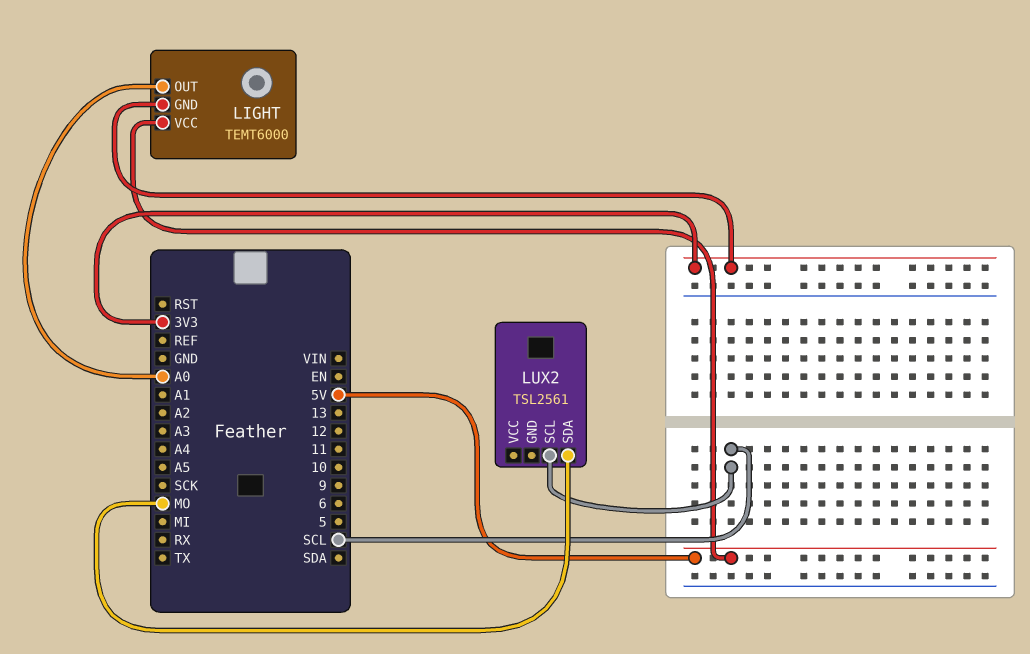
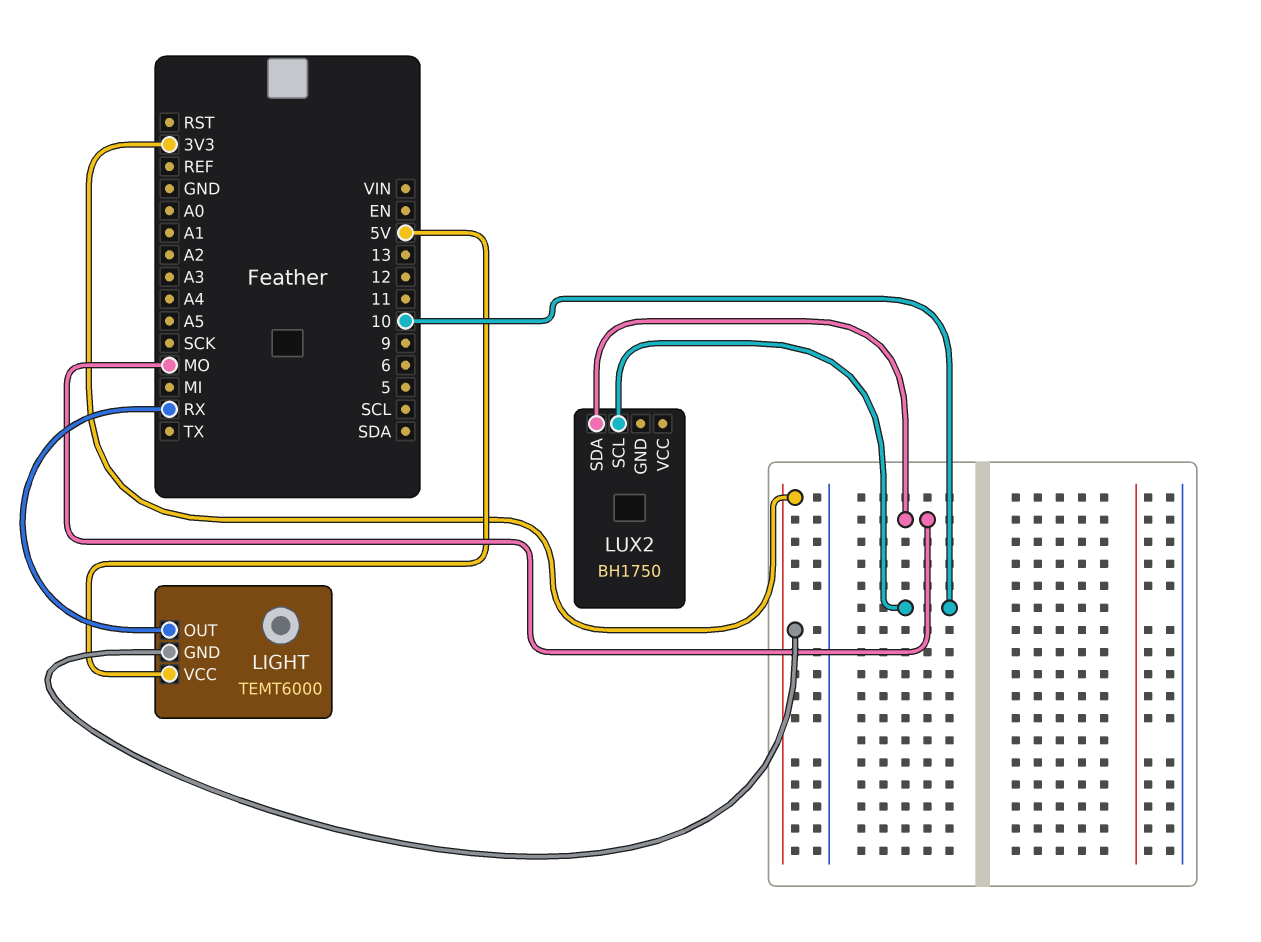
LIGHT pin OUT: A0 -> RX
LUX2: TSL2561 -> BH1750
LUX2 pin SCL: SCL -> 10

